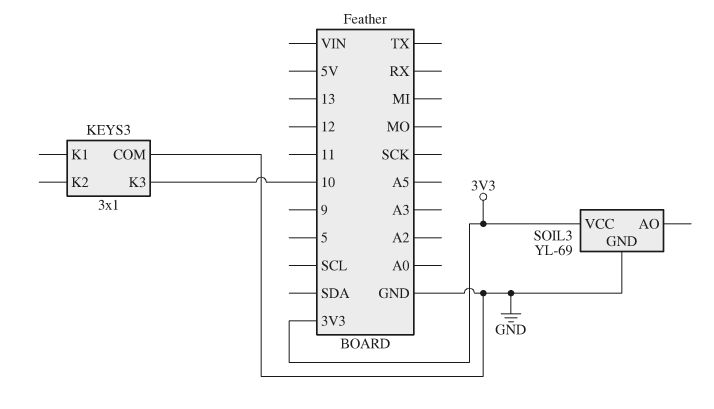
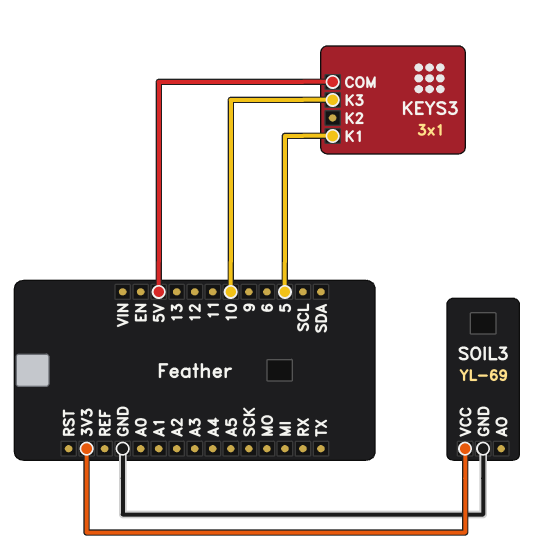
KEYS3 pin COM: GND -> 5V
KEYS3 pin K1: none -> 5

